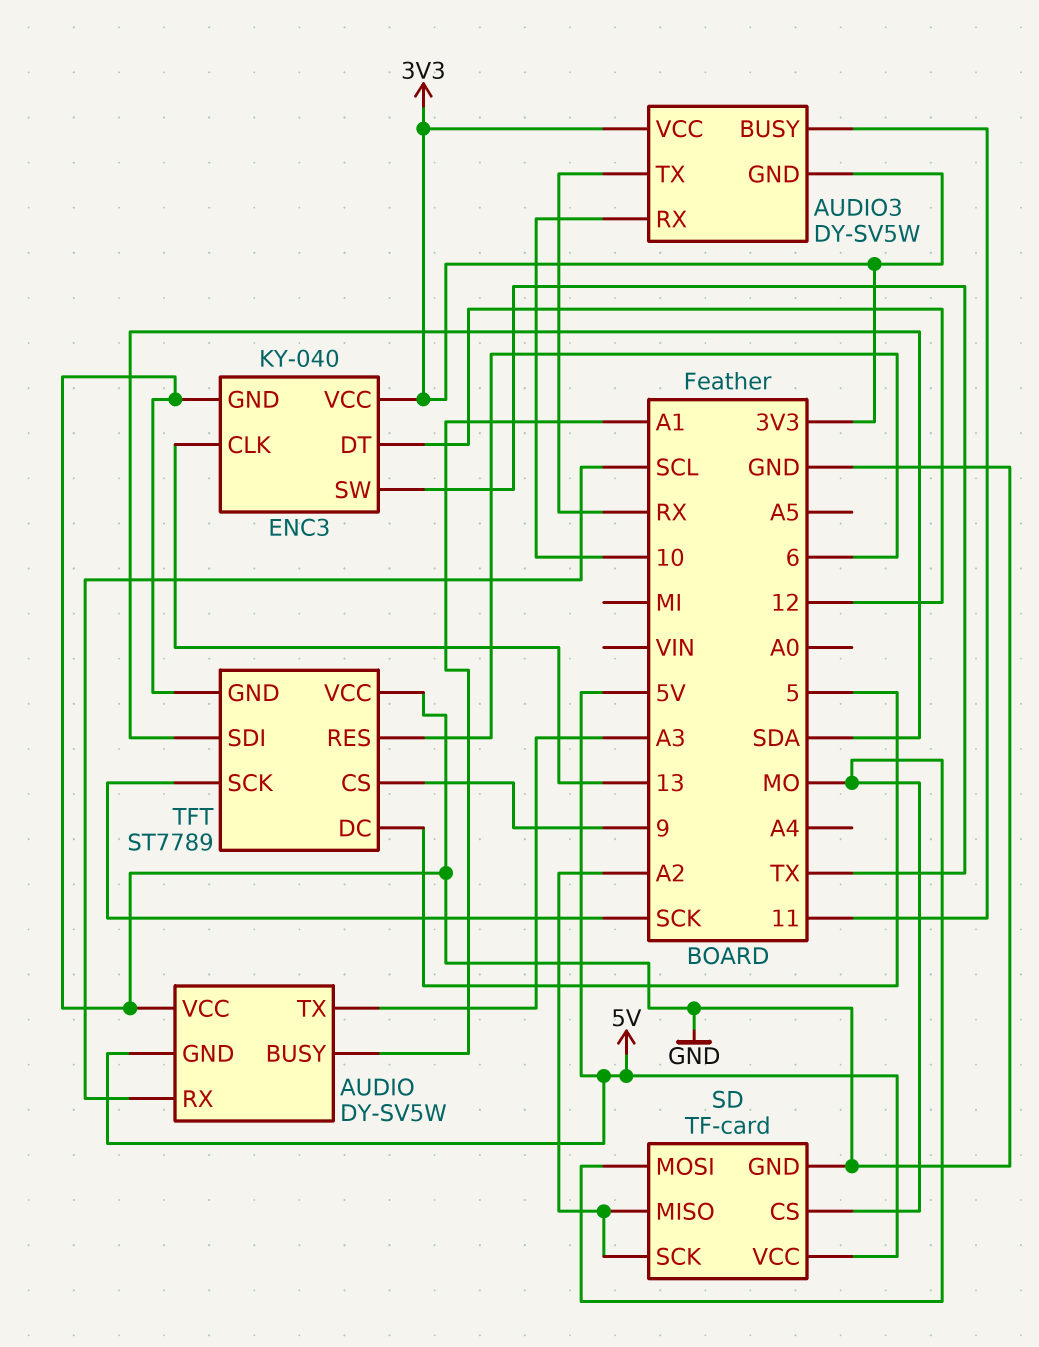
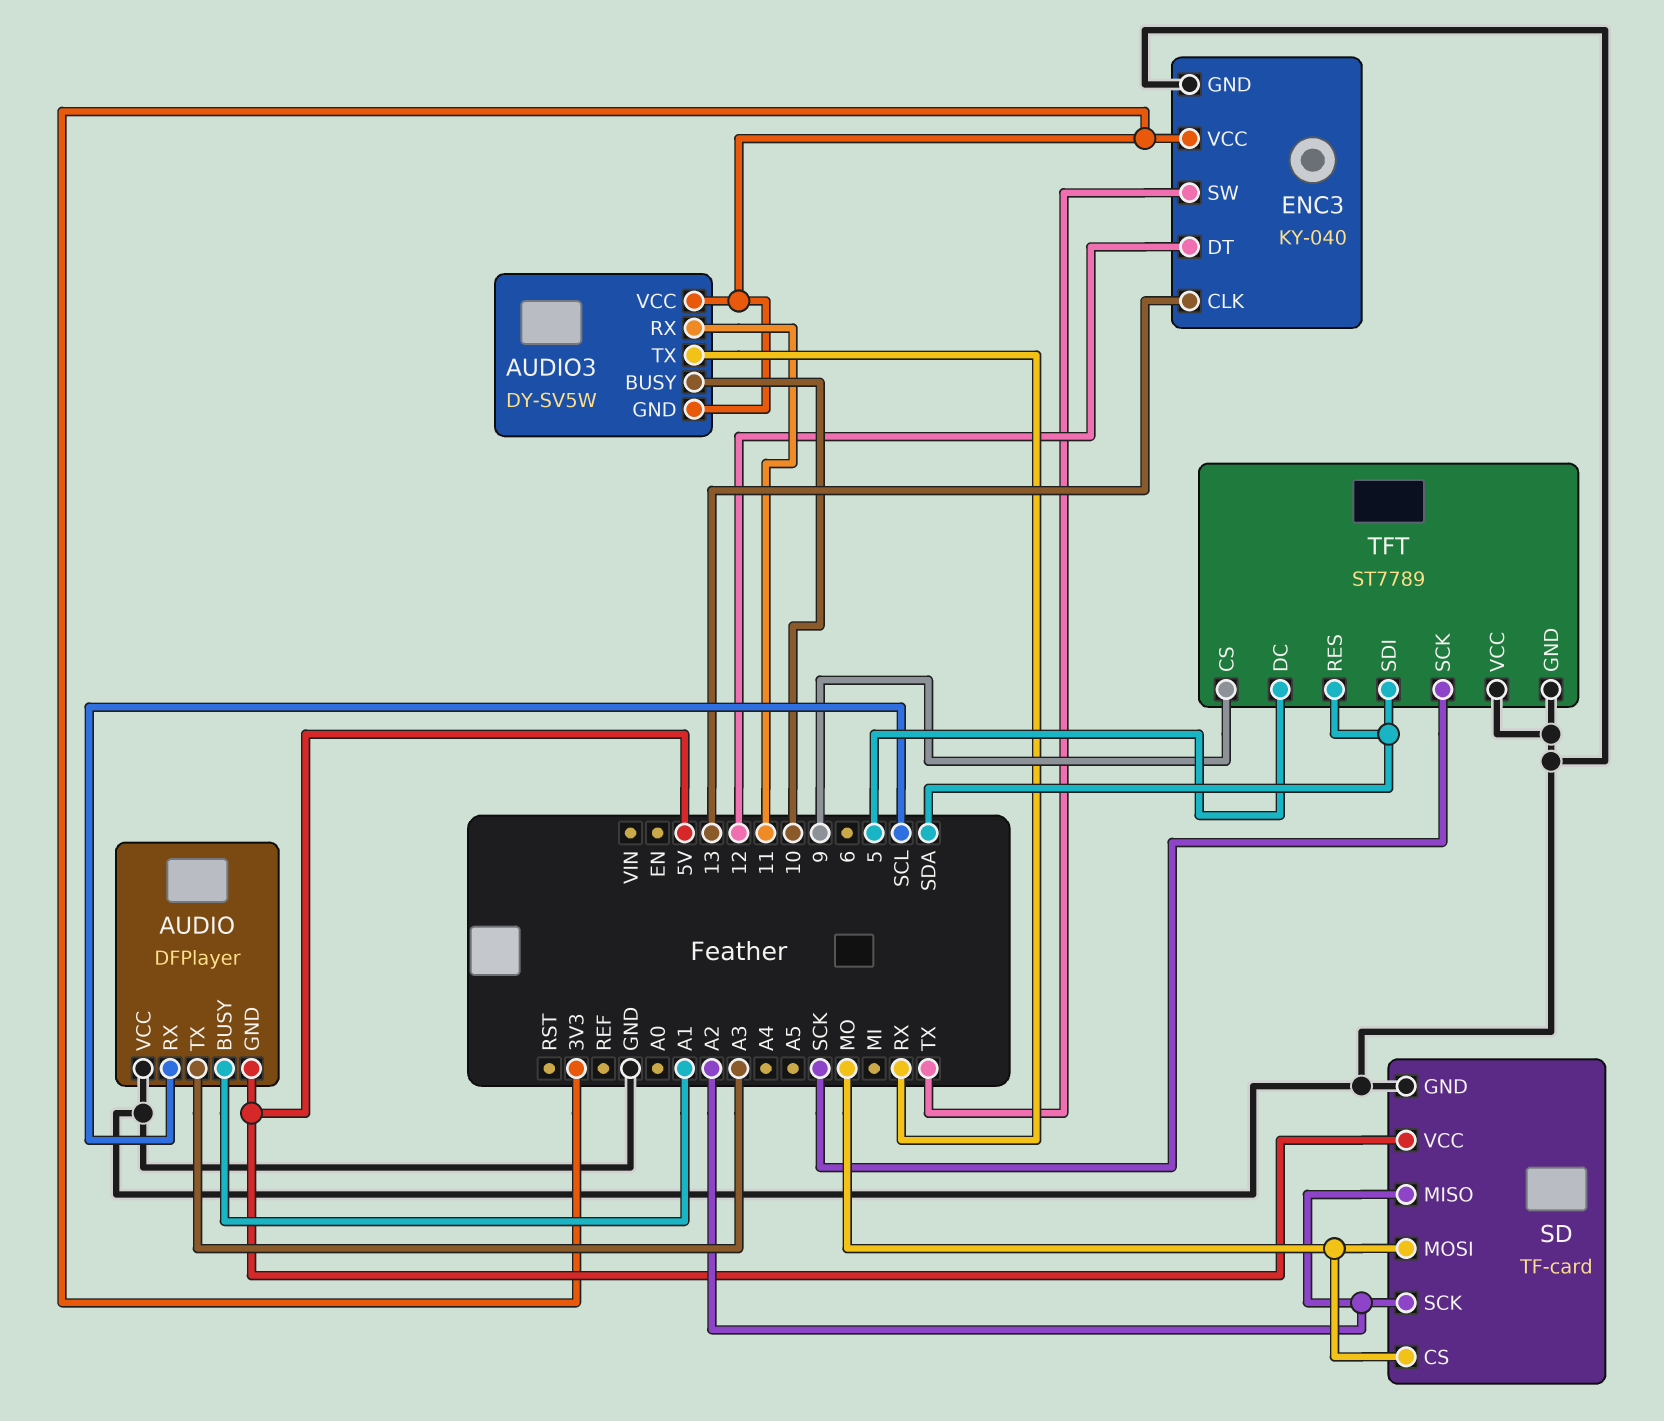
AUDIO: DY-SV5W -> DFPlayer
AUDIO3 pin BUSY: 11 -> 10
AUDIO3 pin RX: 10 -> 11
TFT pin RES: 6 -> SDA

